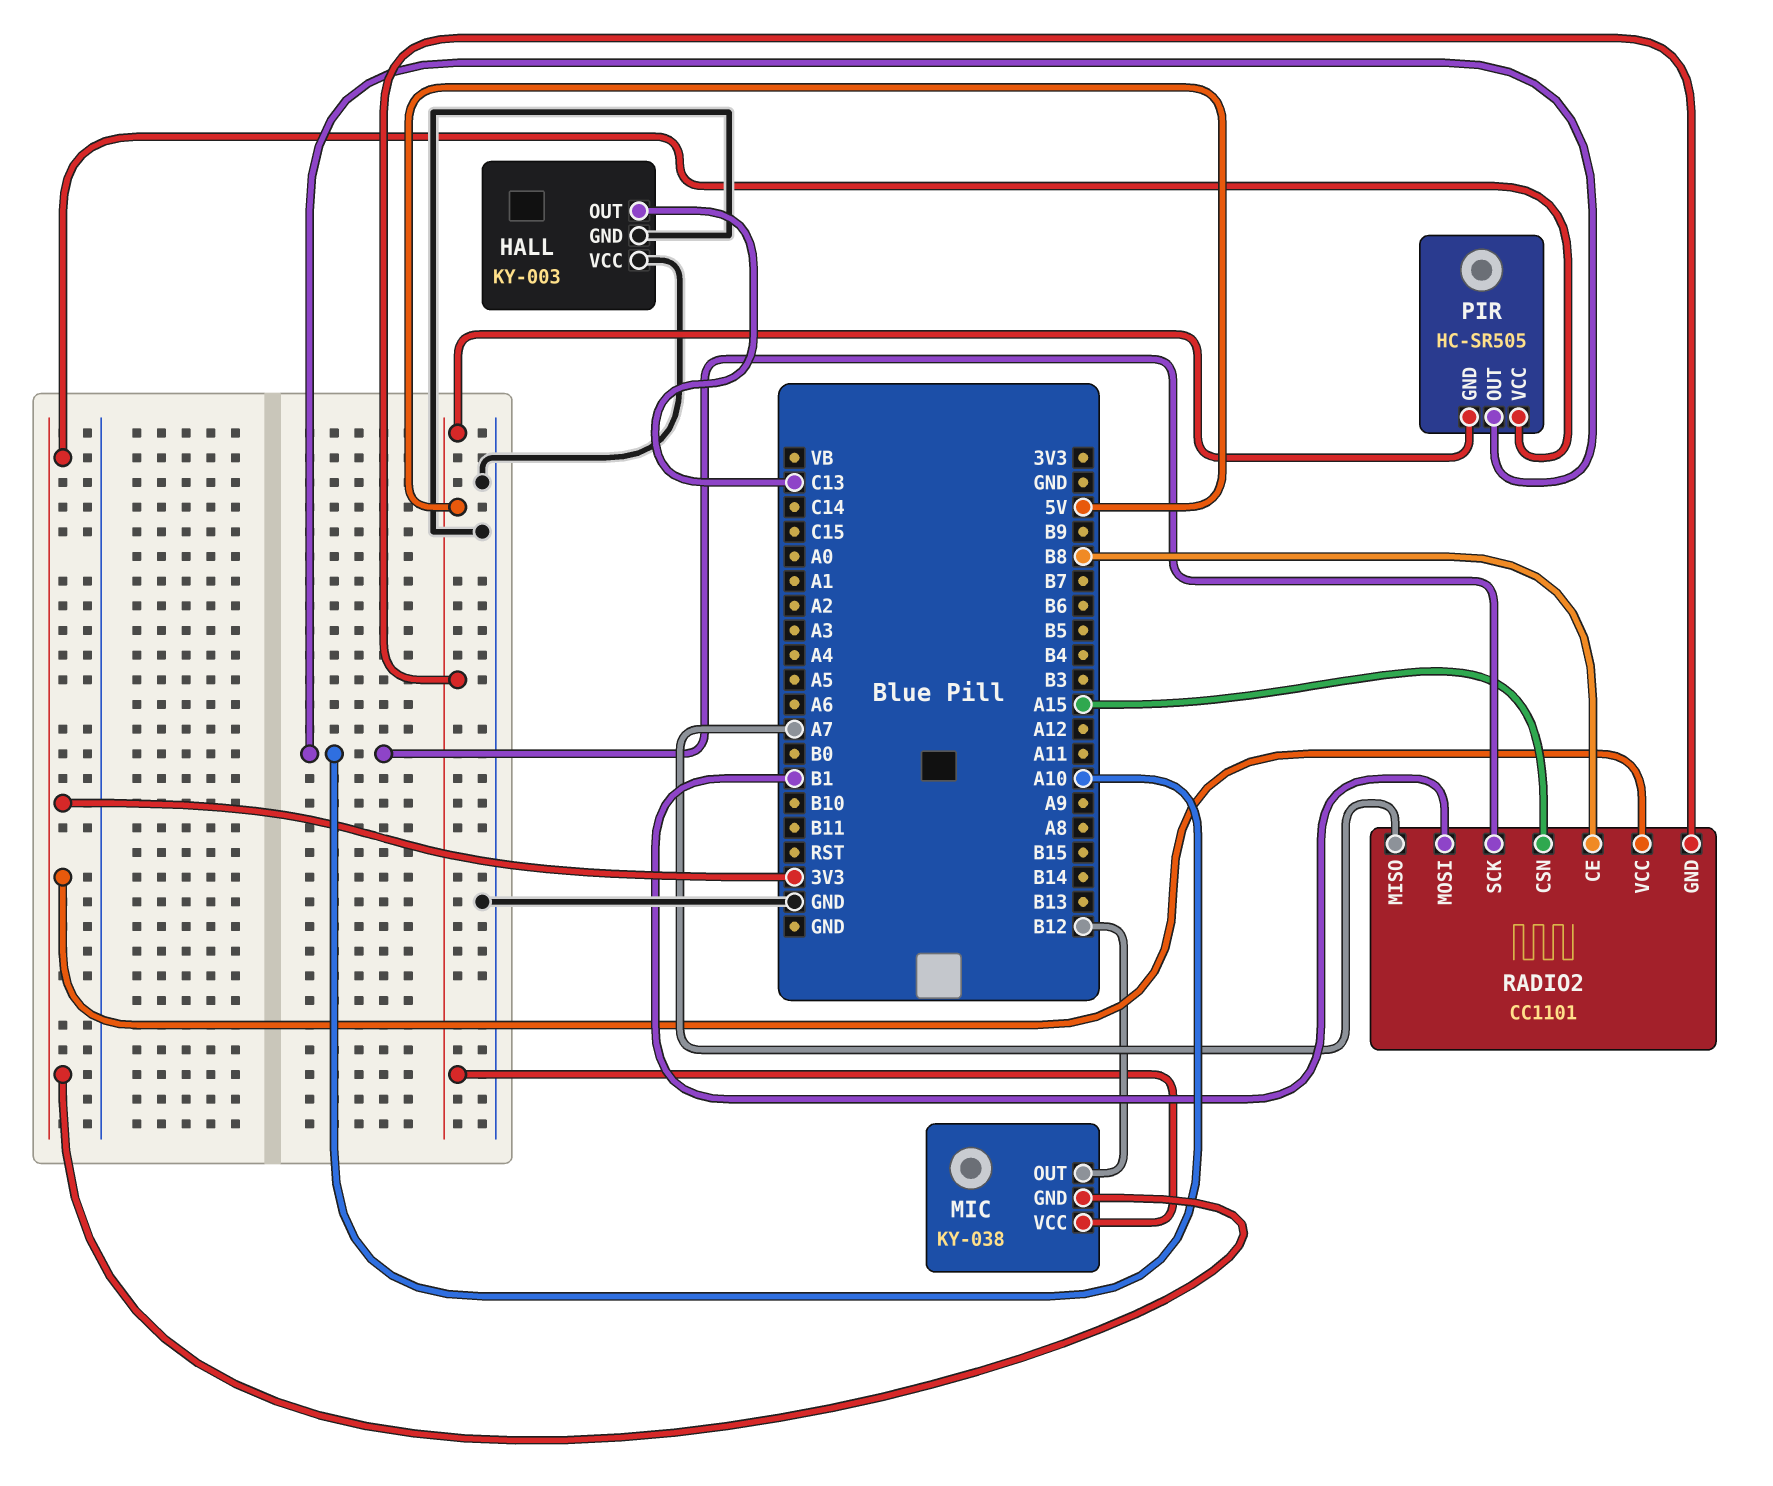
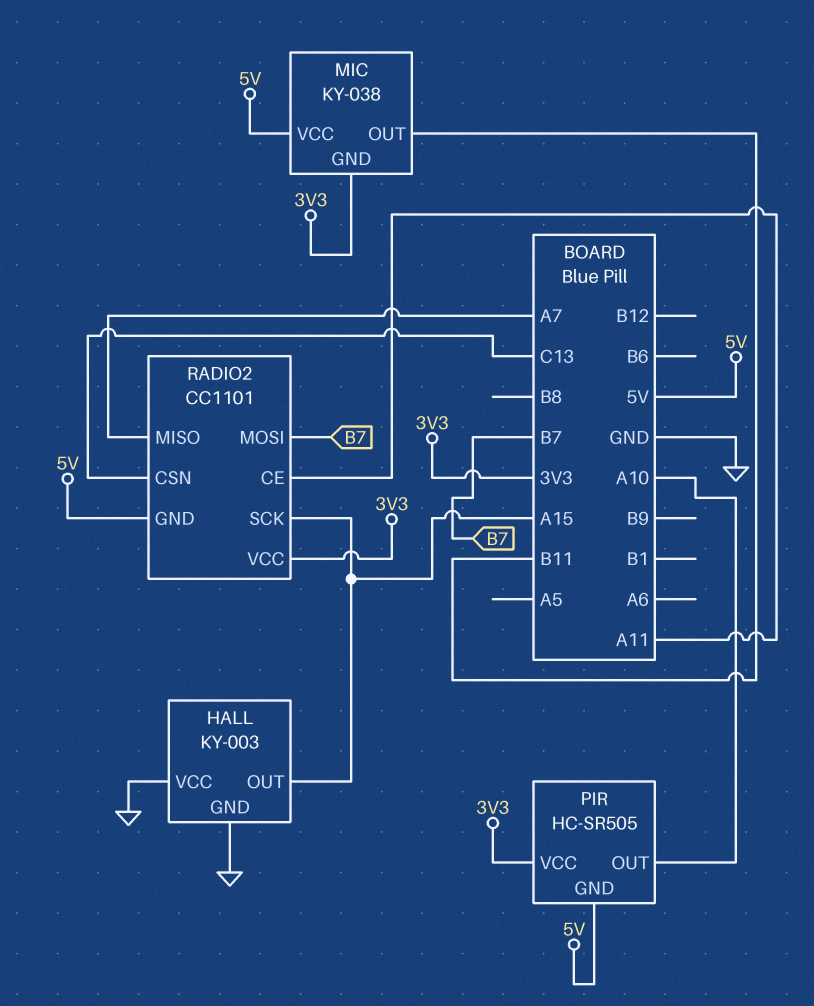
HALL pin OUT: C13 -> A15
MIC pin OUT: B12 -> B11
RADIO2 pin CE: B8 -> A11
RADIO2 pin CSN: A15 -> C13
RADIO2 pin MOSI: B1 -> B7
RADIO2 pin SCK: A10 -> A15

